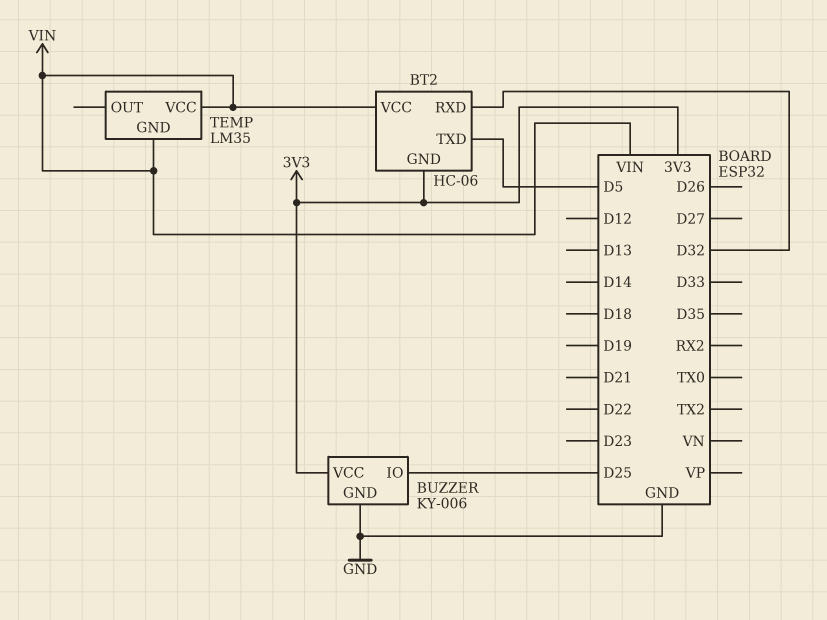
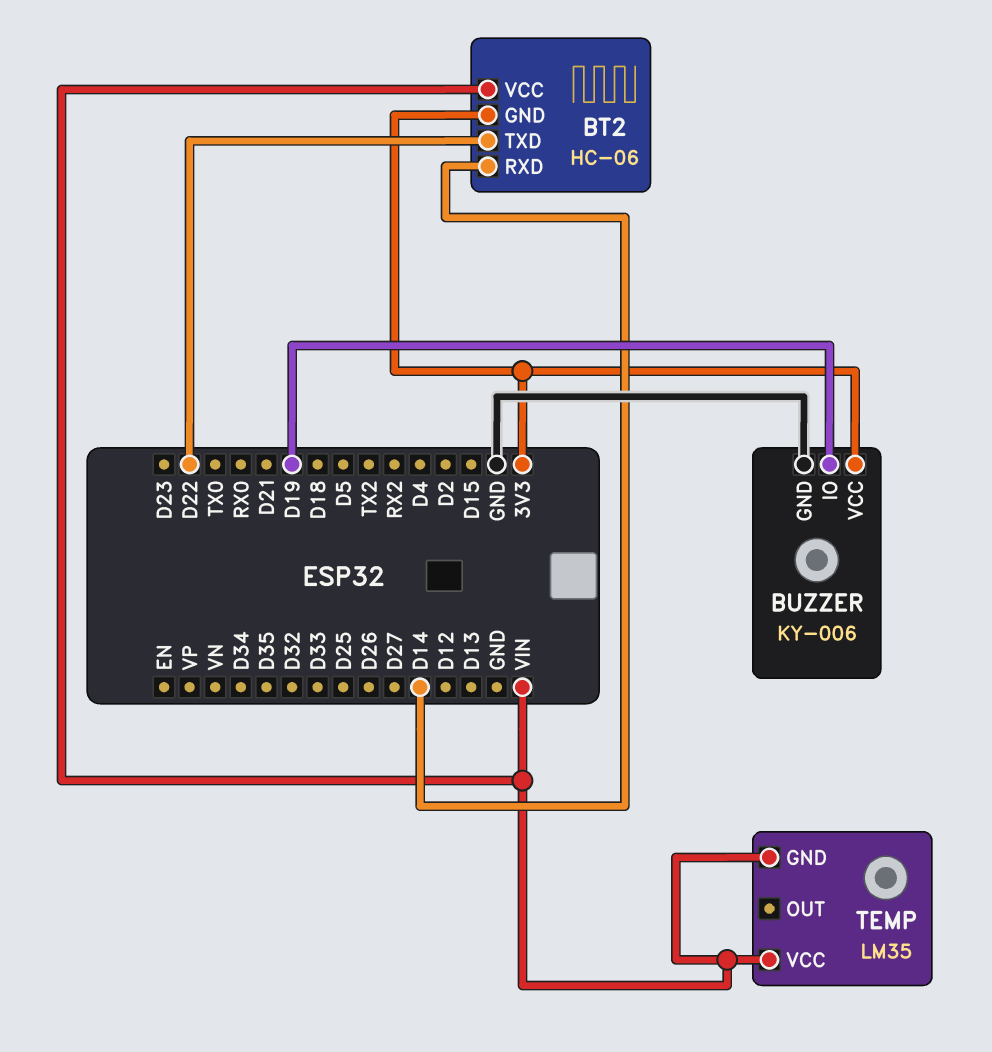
BT2 pin RXD: D32 -> D14
BT2 pin TXD: D5 -> D22
BUZZER pin IO: D25 -> D19

